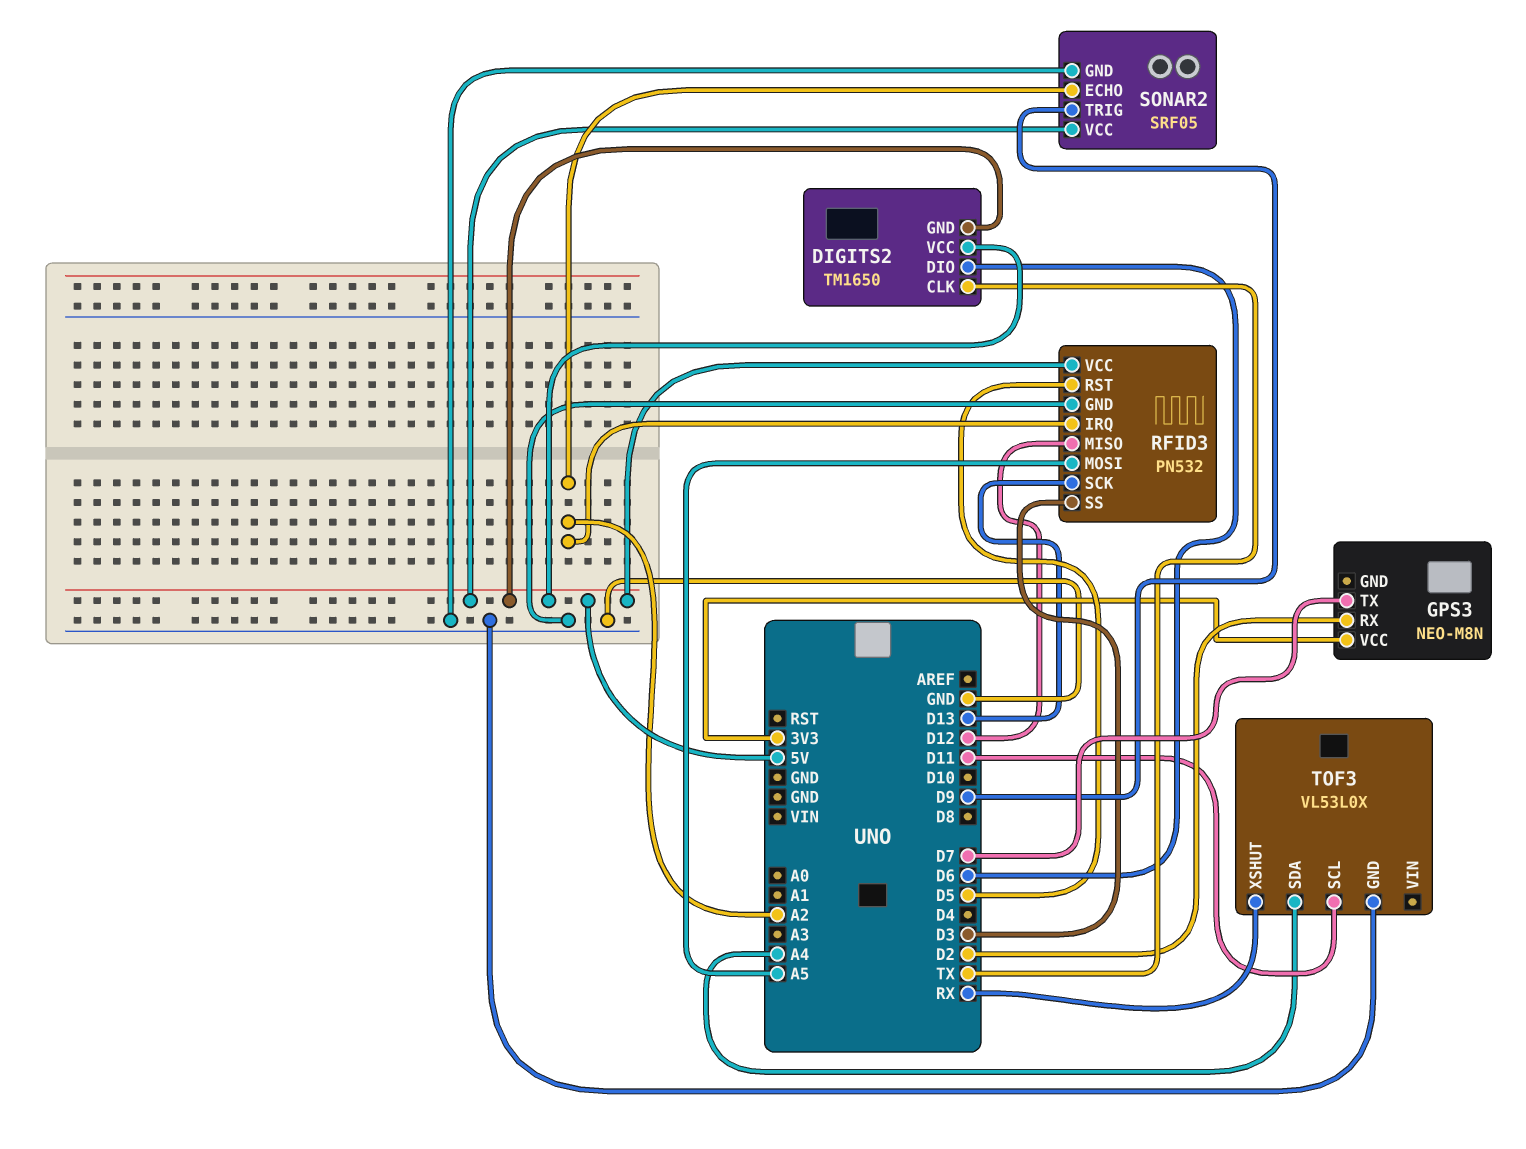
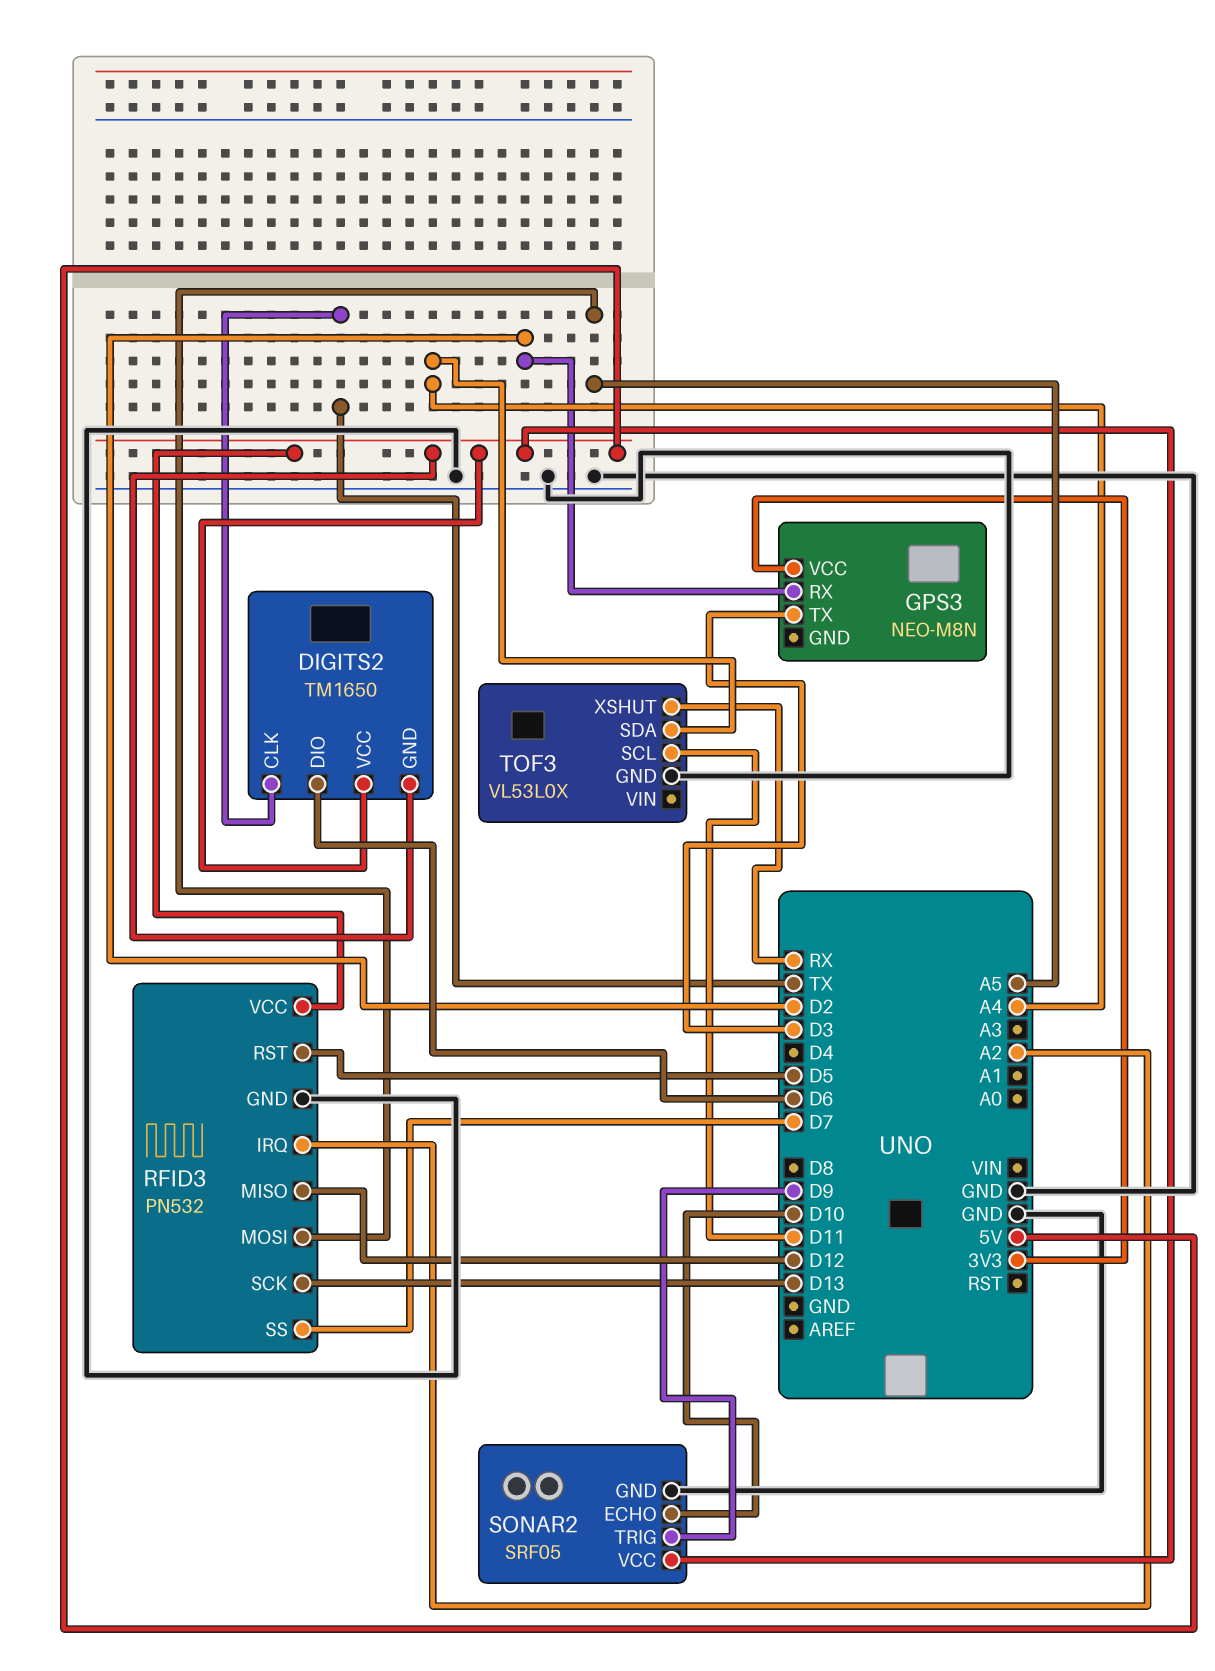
GPS3 pin TX: D7 -> D3
RFID3 pin SS: D3 -> D7
SONAR2 pin ECHO: A2 -> D10

